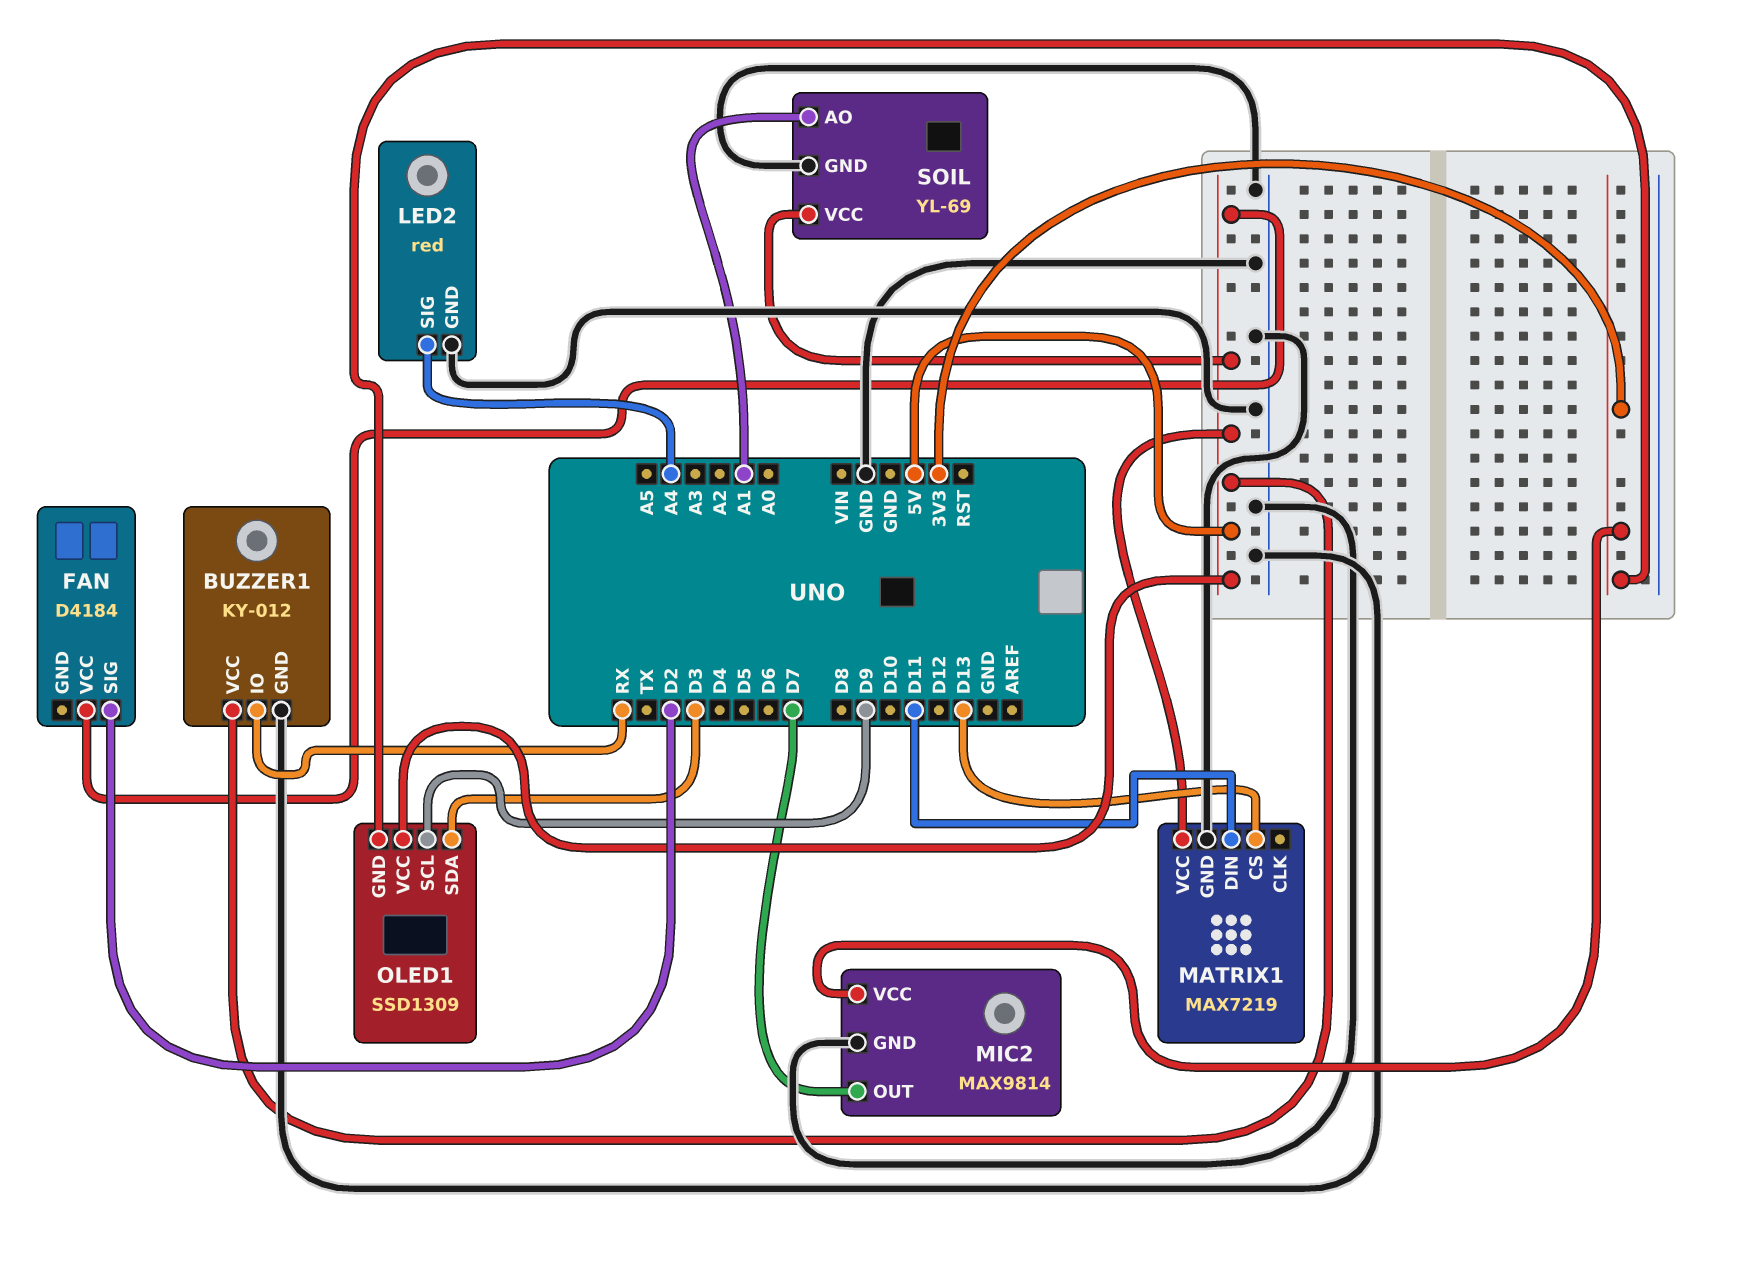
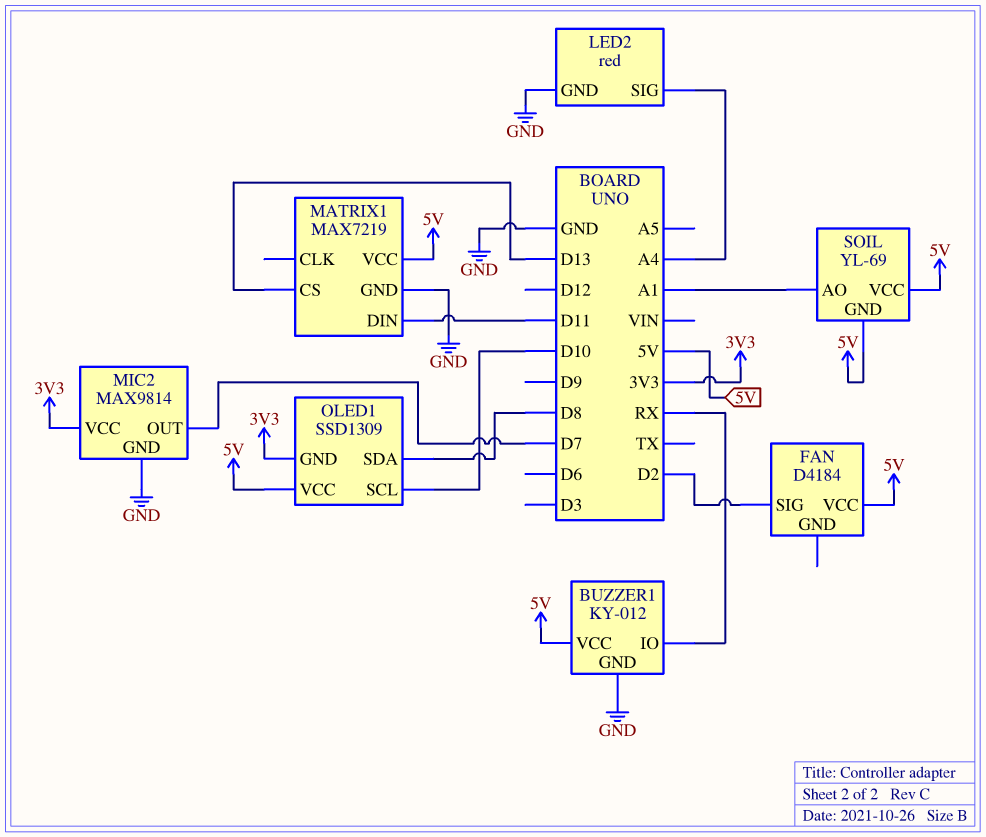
OLED1 pin SCL: D9 -> D10
OLED1 pin SDA: D3 -> D8
SOIL pin GND: GND -> 5V

